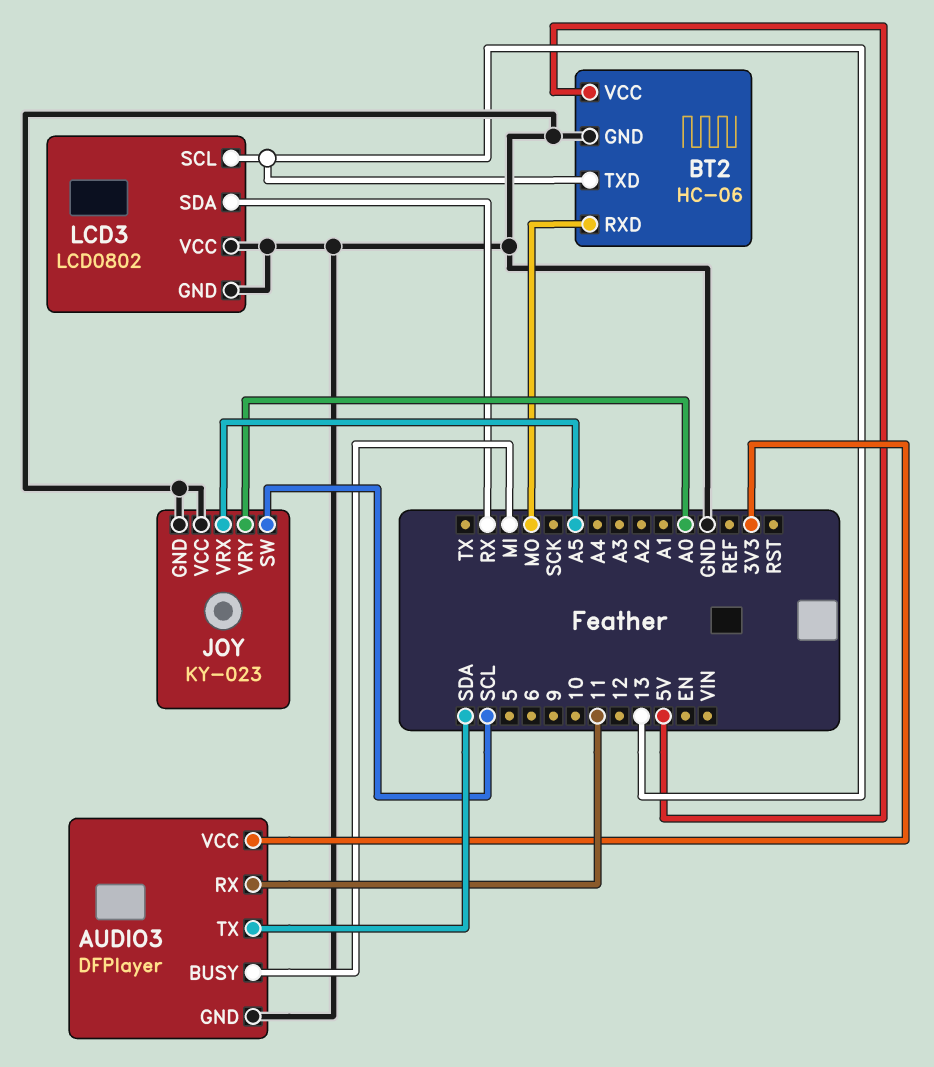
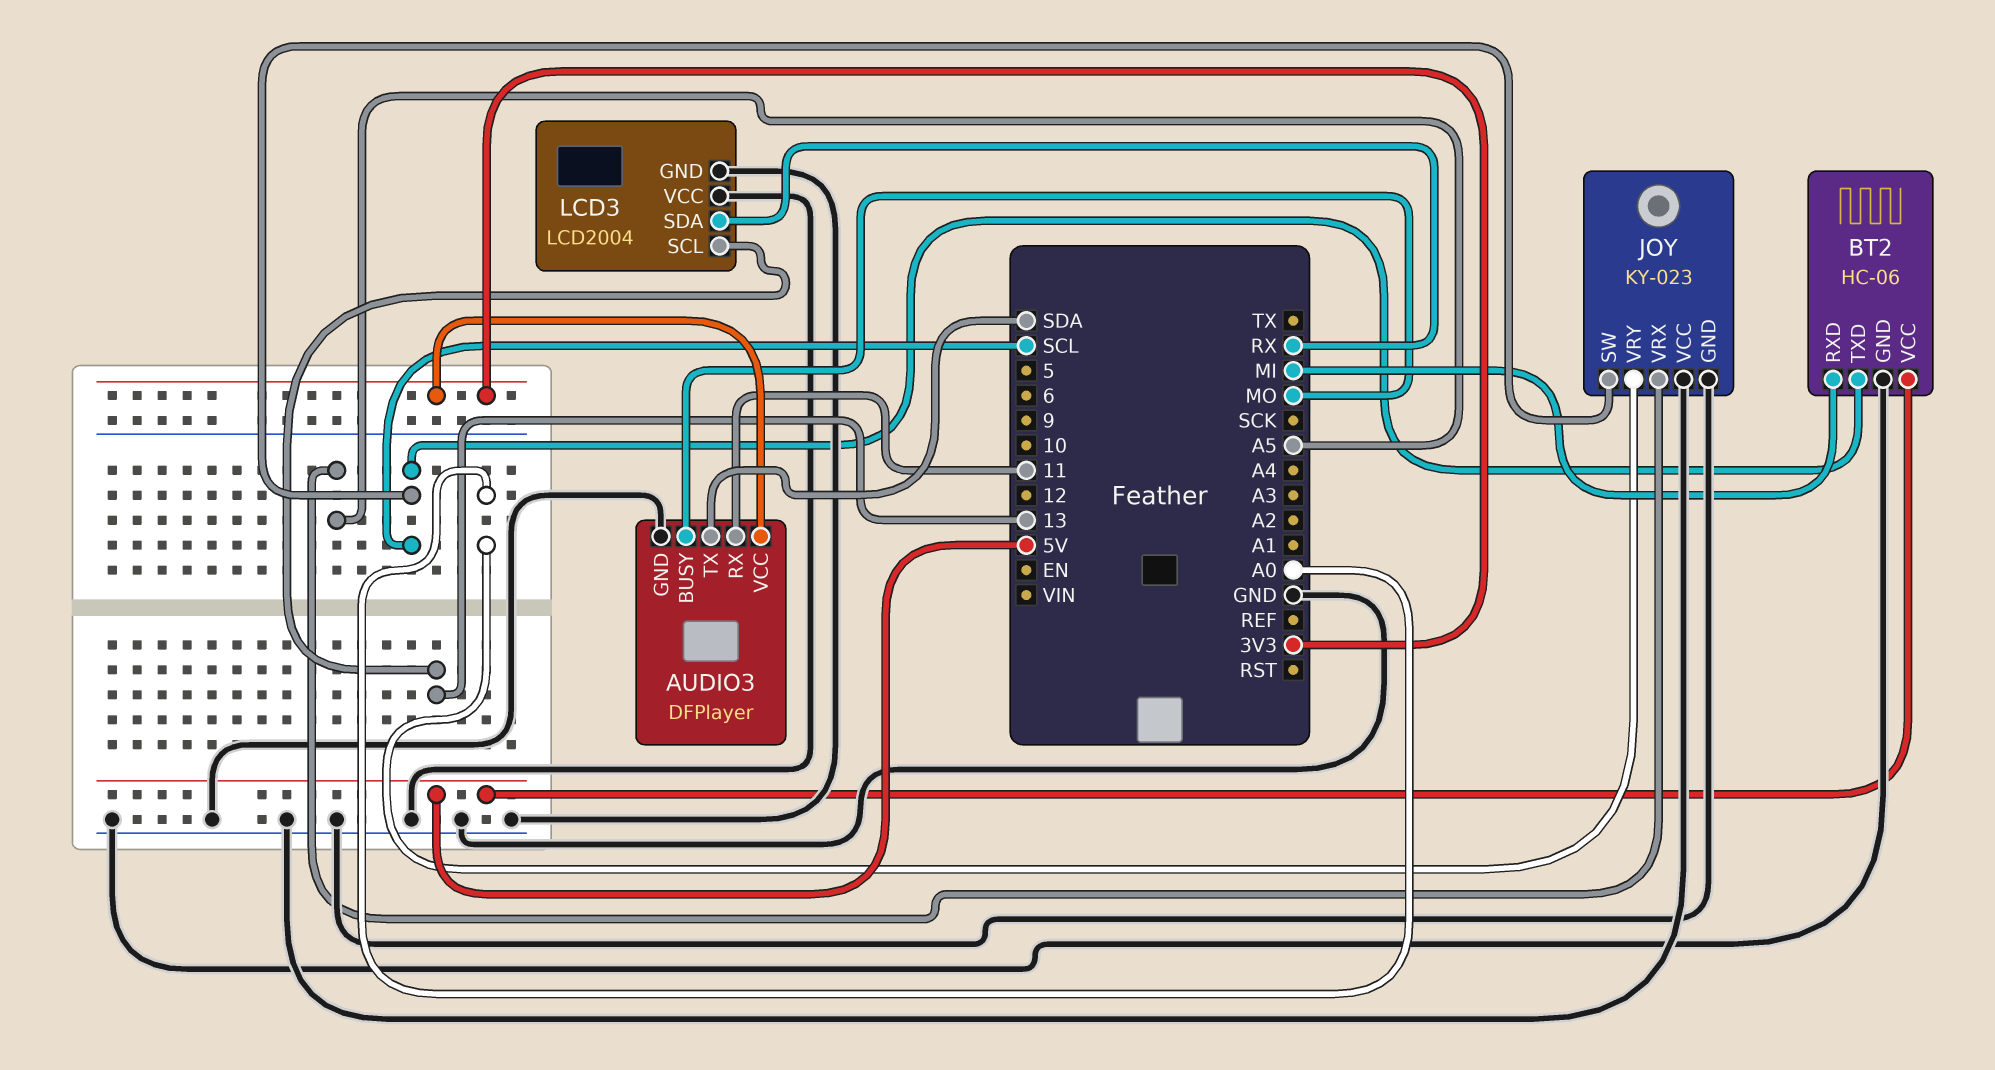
AUDIO3 pin BUSY: MI -> MO
BT2 pin RXD: MO -> MI
BT2 pin TXD: 13 -> SCL
LCD3: LCD0802 -> LCD2004

